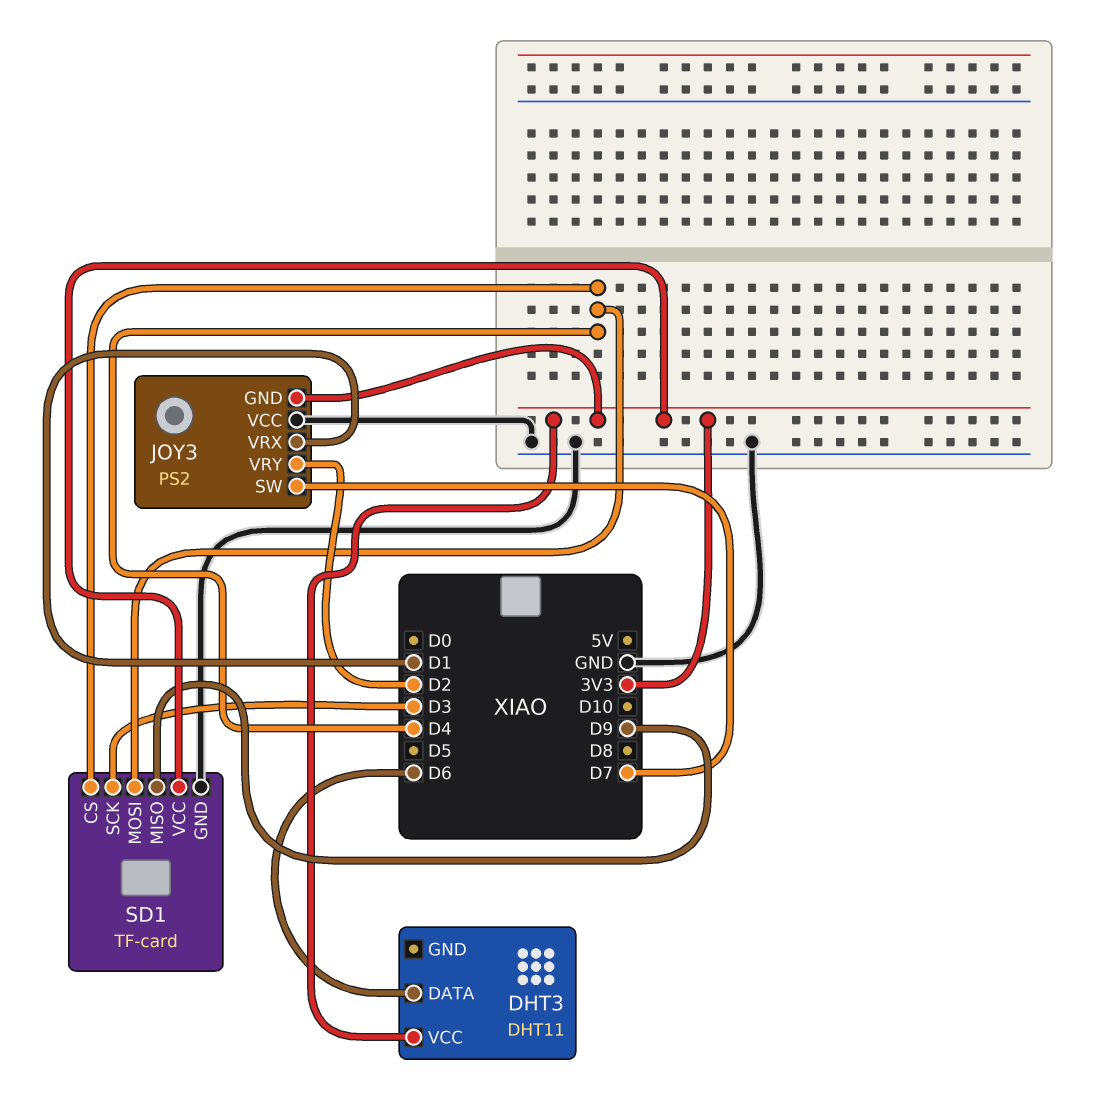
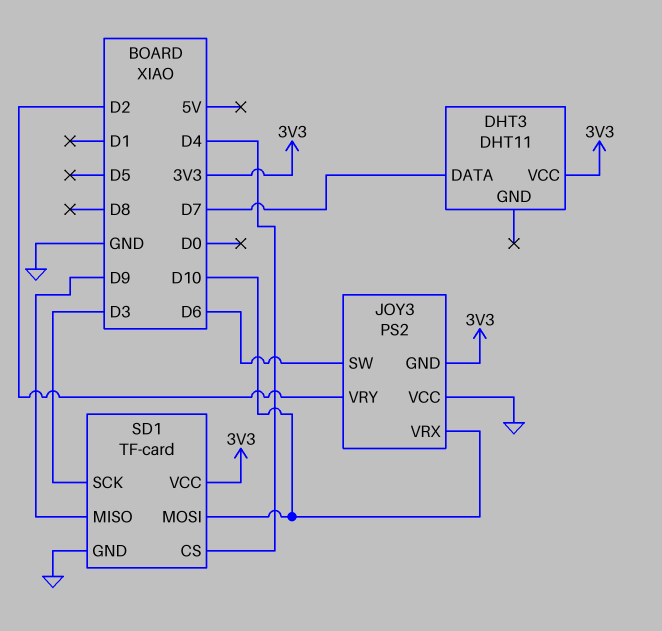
DHT3 pin DATA: D6 -> D7
JOY3 pin SW: D7 -> D6
JOY3 pin VRX: D1 -> D10
SD1 pin MOSI: D4 -> D10

